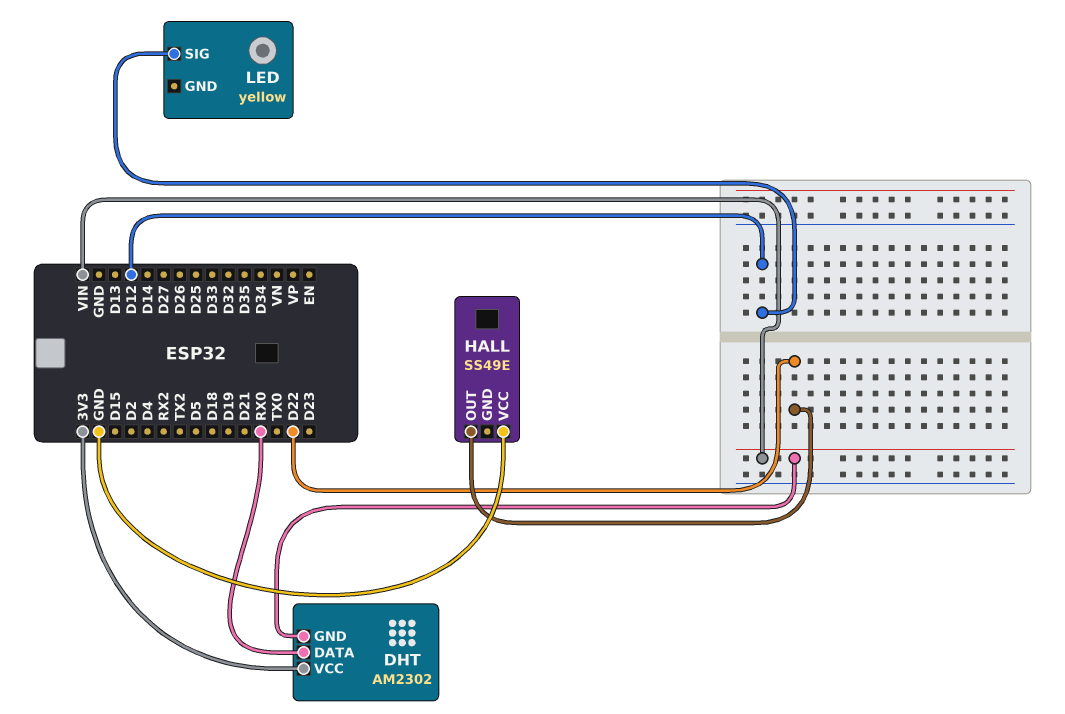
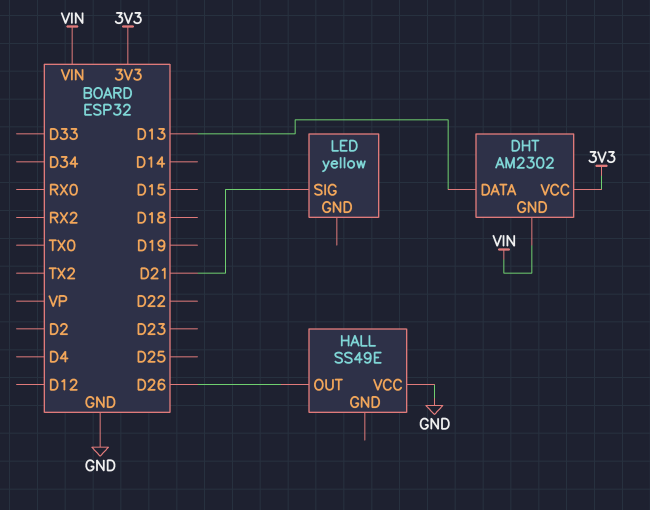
DHT pin DATA: RX0 -> D13
HALL pin OUT: D22 -> D26
LED pin SIG: D12 -> D21

